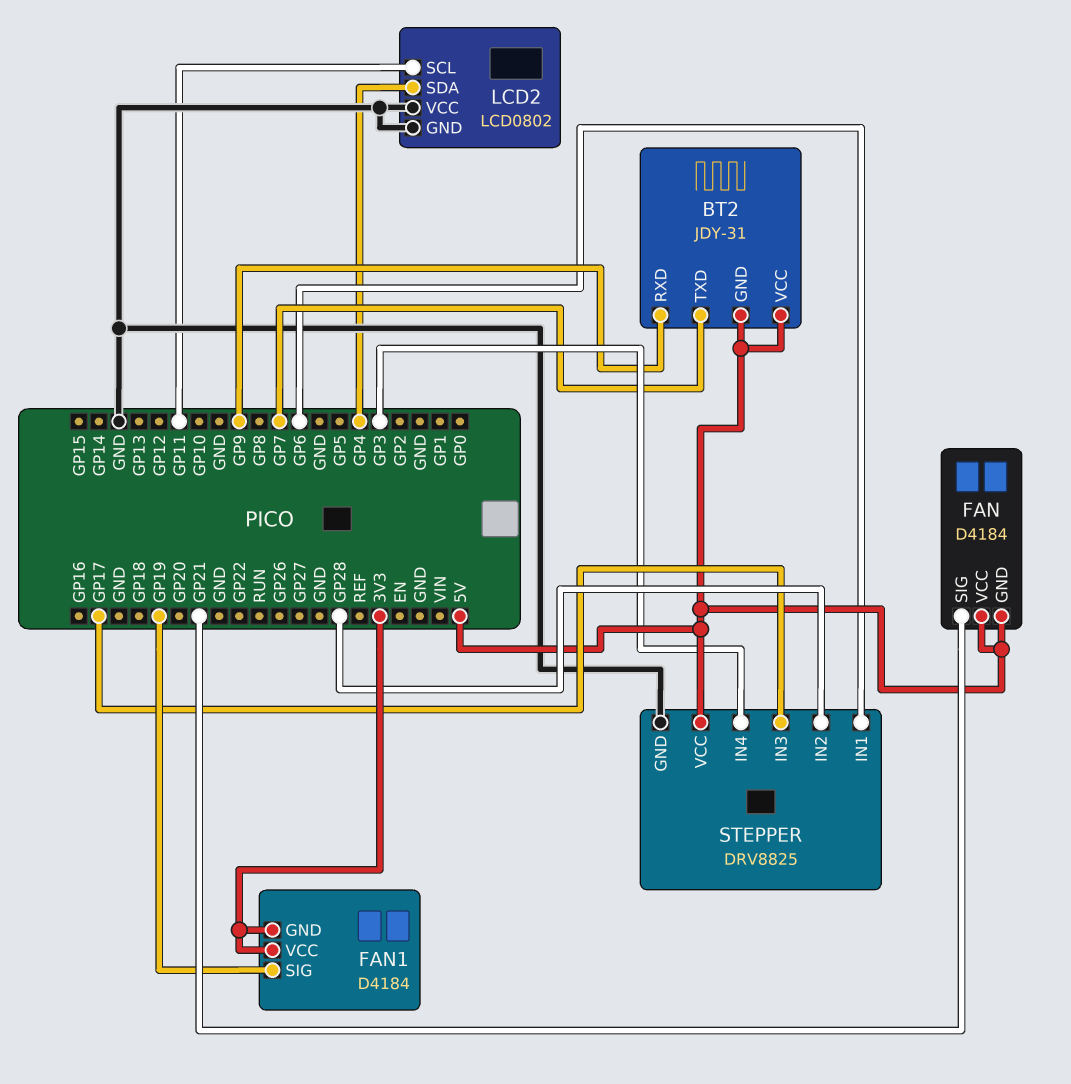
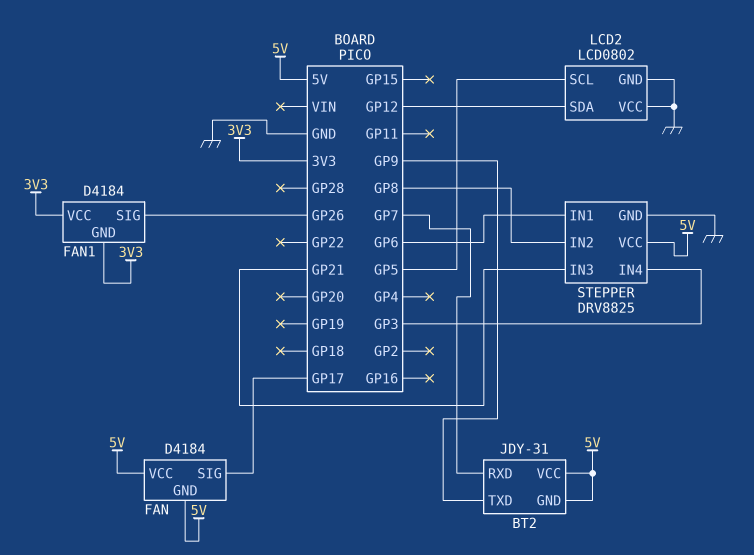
BT2 pin RXD: GP9 -> GP7
BT2 pin TXD: GP7 -> GP9
FAN pin SIG: GP21 -> GP17
FAN1 pin SIG: GP19 -> GP26
LCD2 pin SCL: GP11 -> GP5
LCD2 pin SDA: GP4 -> GP12
STEPPER pin IN2: GP28 -> GP8
STEPPER pin IN3: GP17 -> GP21

